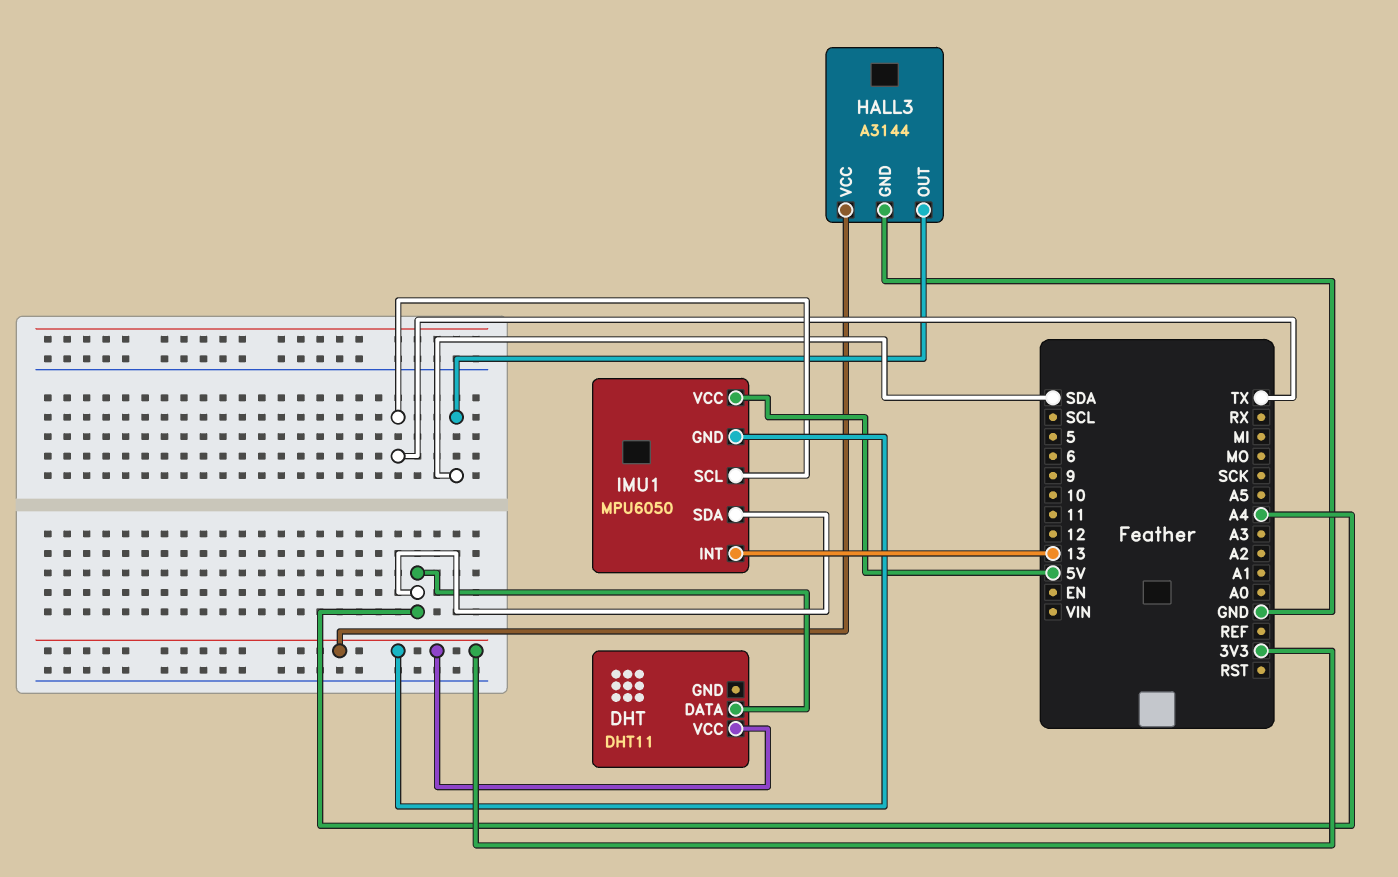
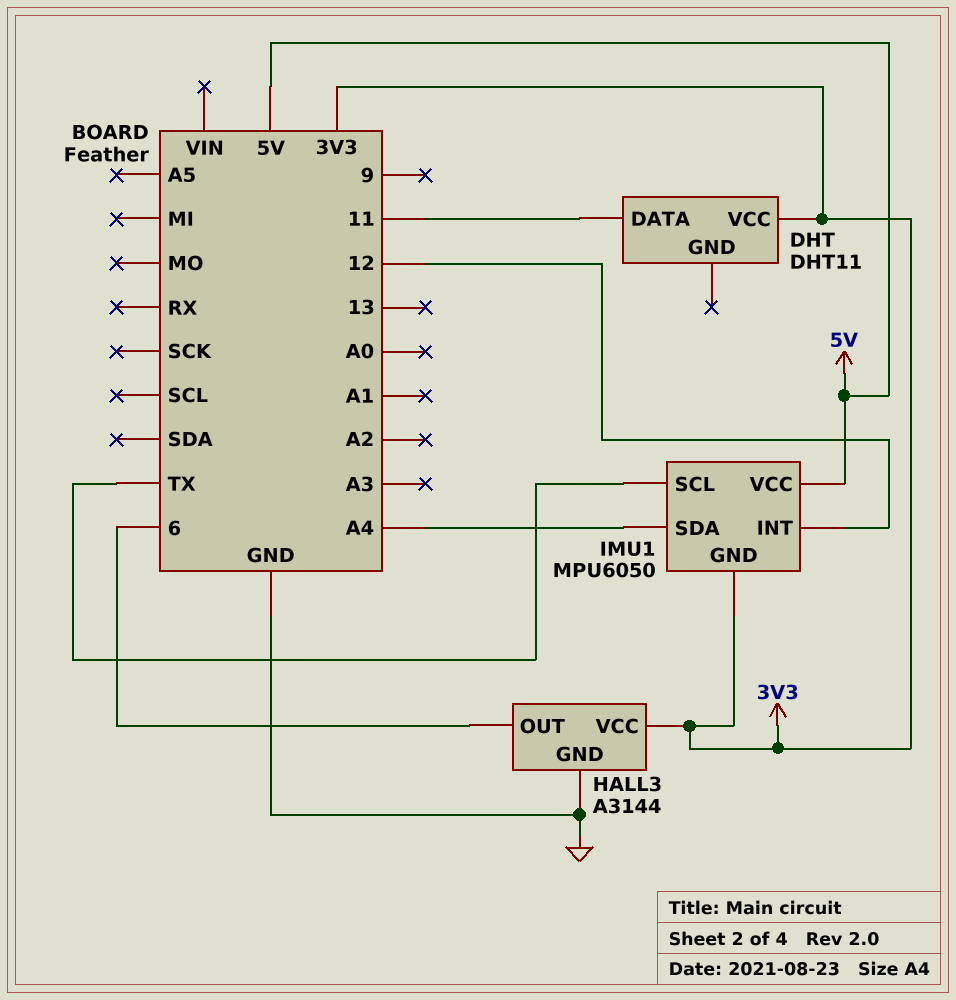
DHT pin DATA: A4 -> 11
HALL3 pin OUT: SDA -> 6
IMU1 pin INT: 13 -> 12

